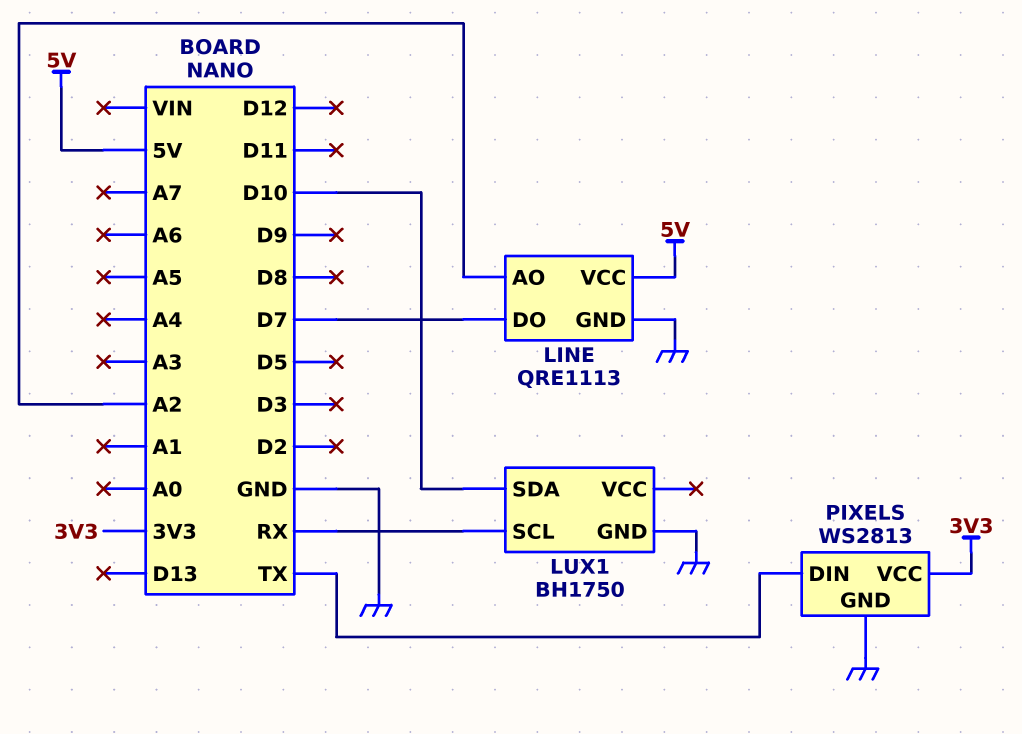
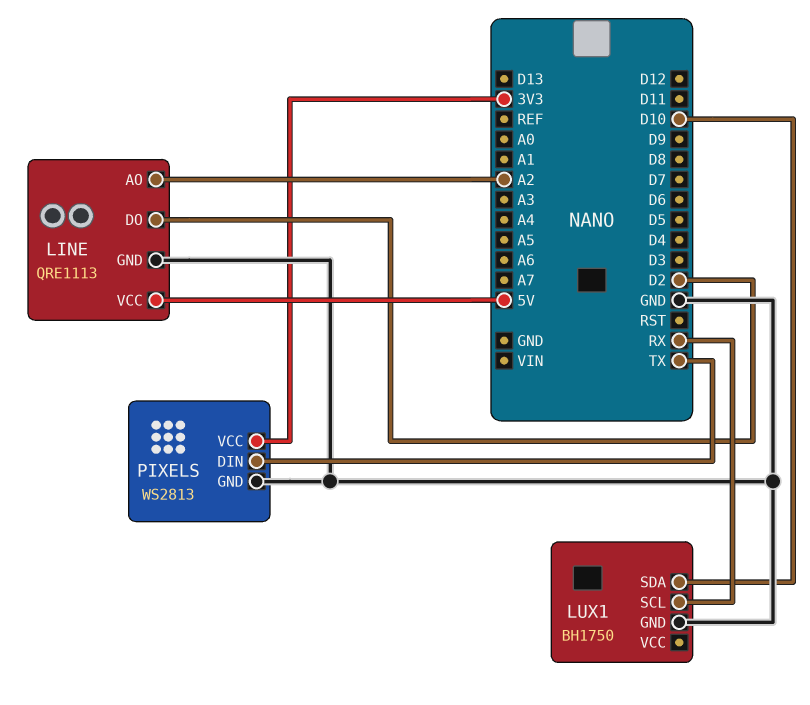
LINE pin DO: D7 -> D2

